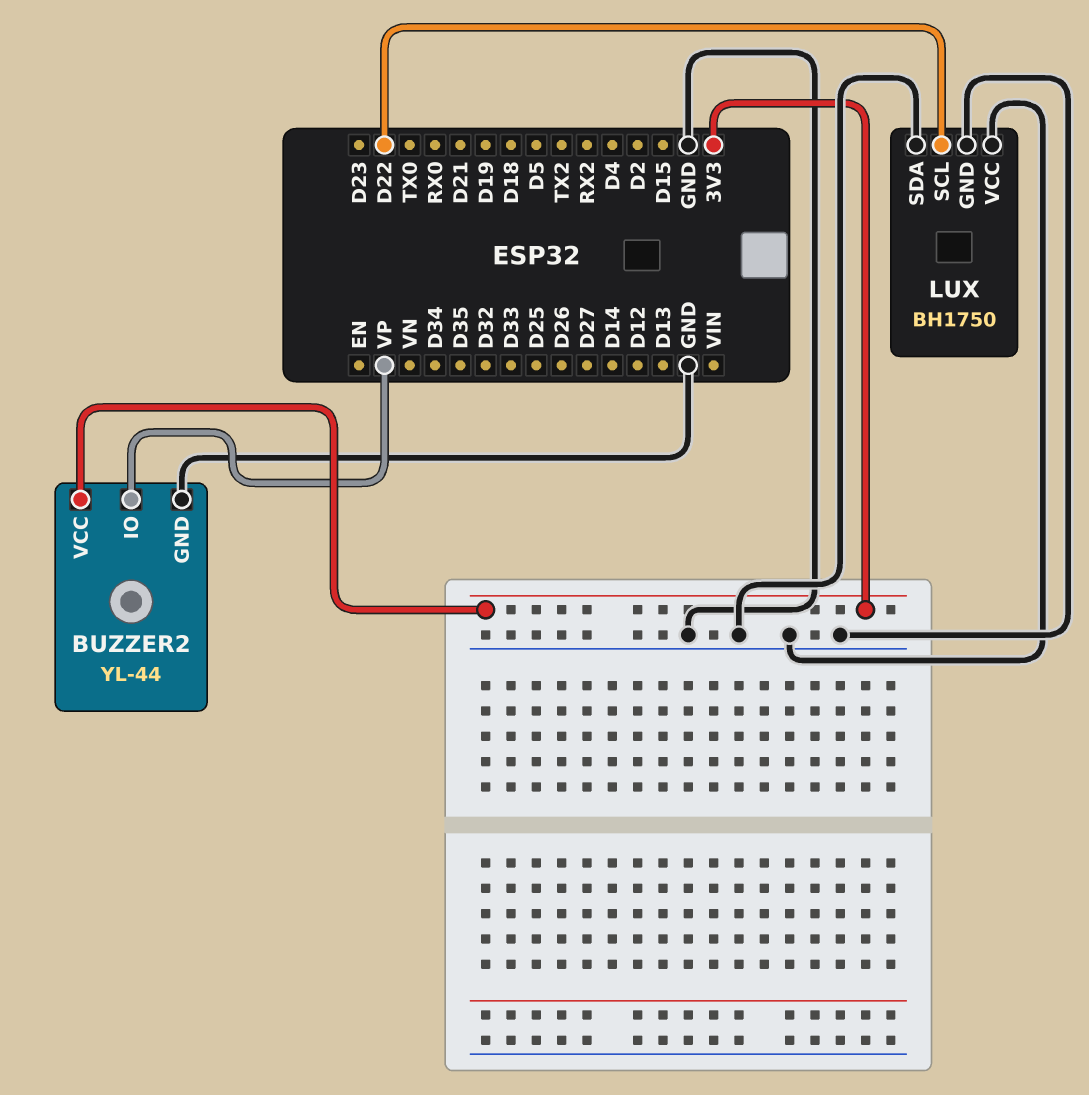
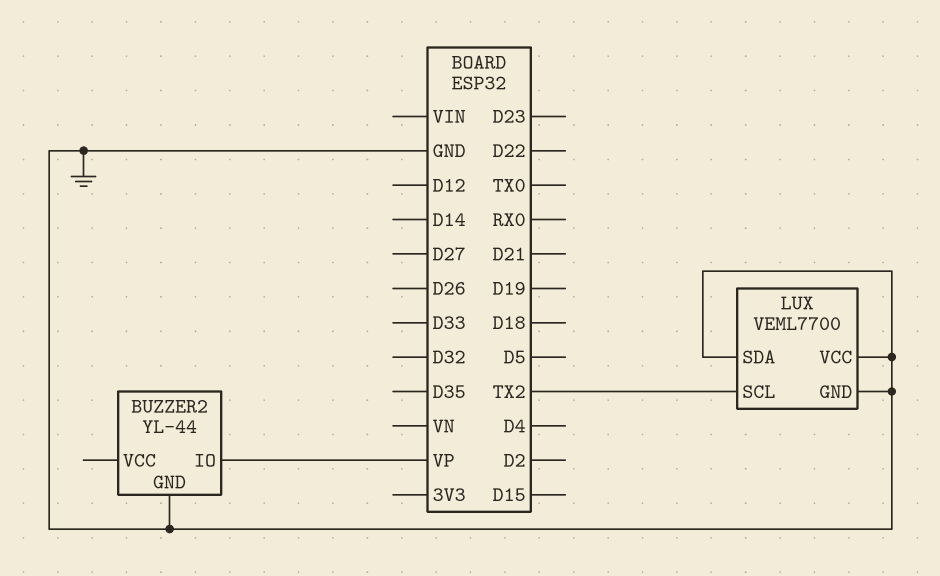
BUZZER2 pin VCC: 3V3 -> none
LUX: BH1750 -> VEML7700
LUX pin SCL: D22 -> TX2

